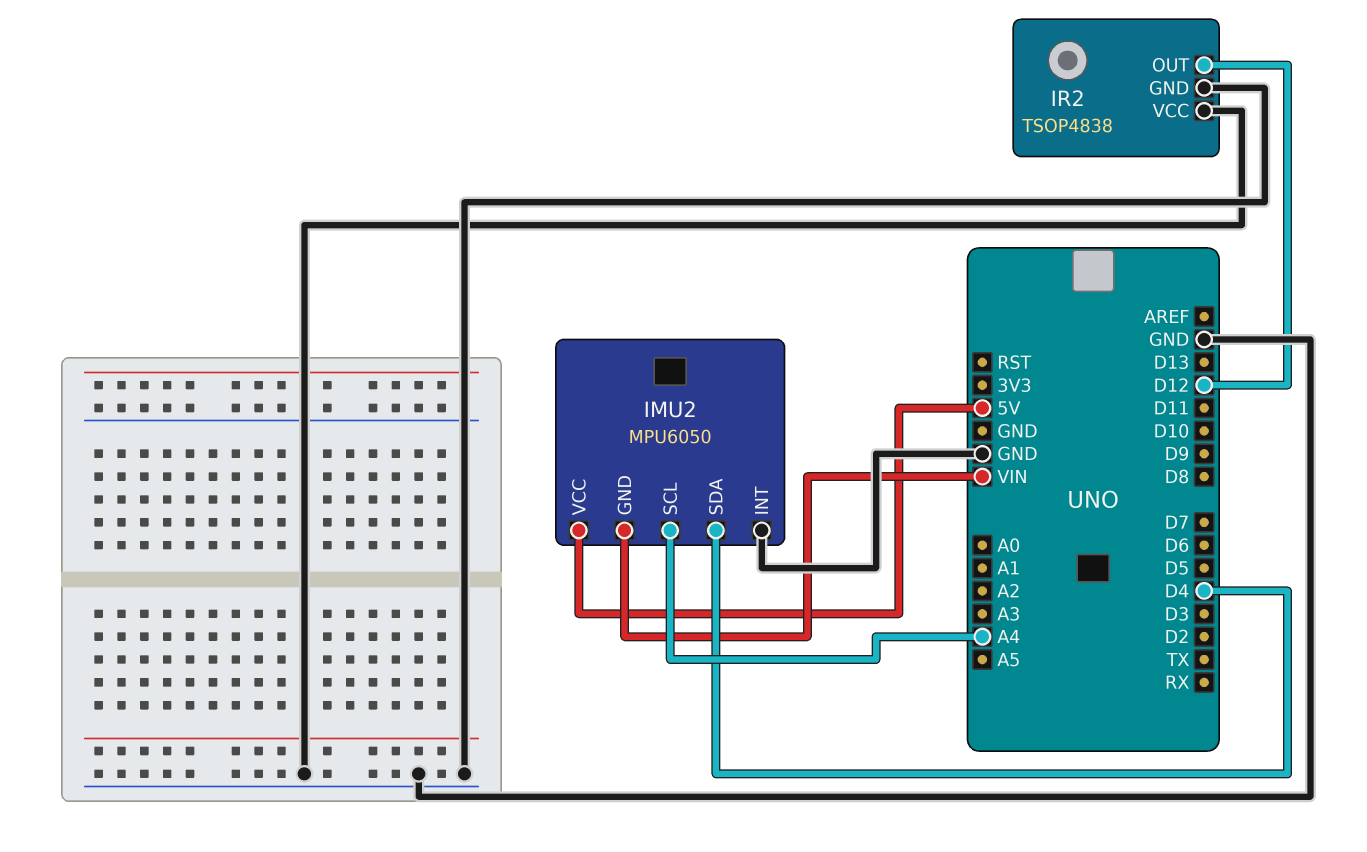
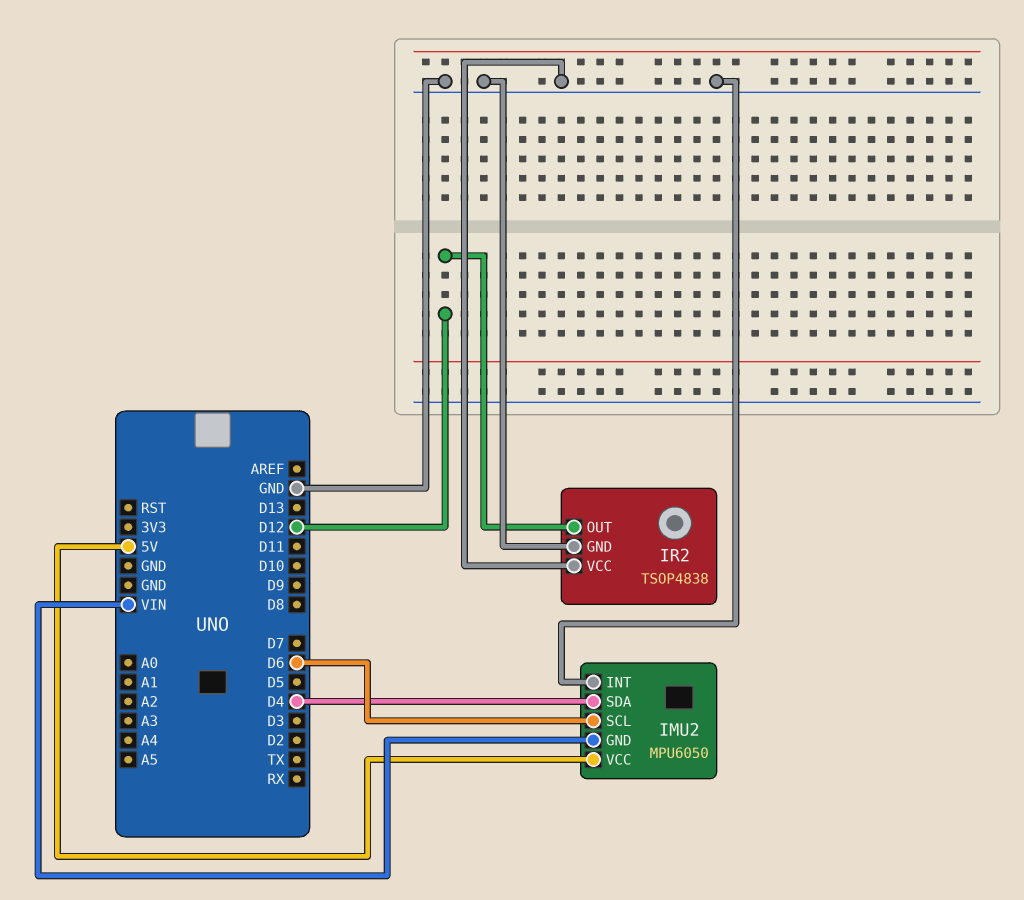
IMU2 pin SCL: A4 -> D6

